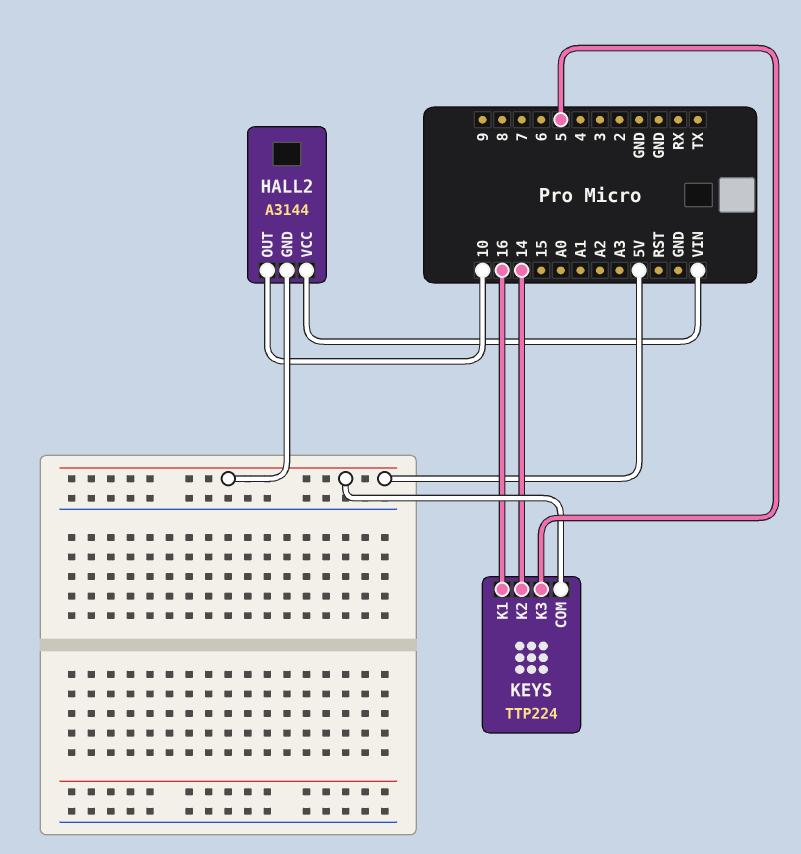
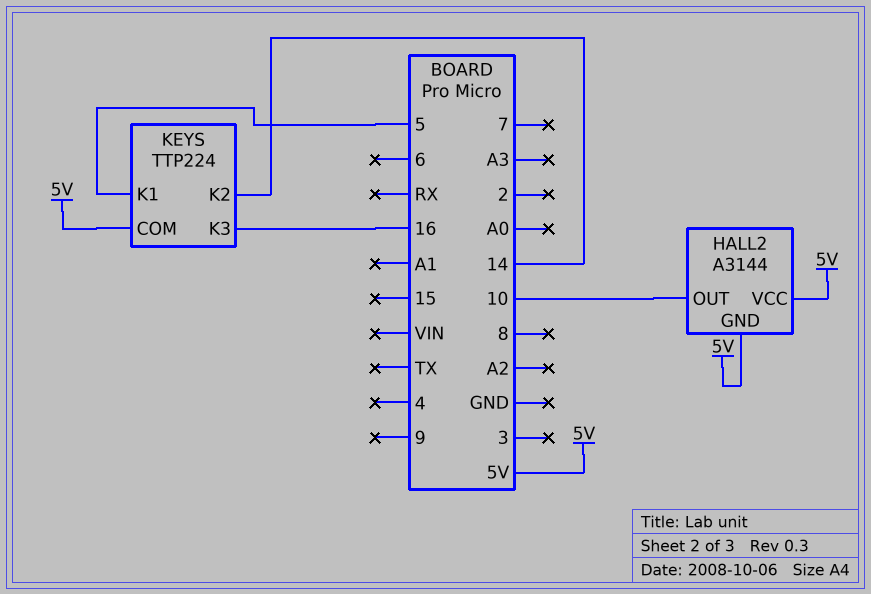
HALL2 pin VCC: VIN -> 5V
KEYS pin K1: 16 -> 5
KEYS pin K3: 5 -> 16

